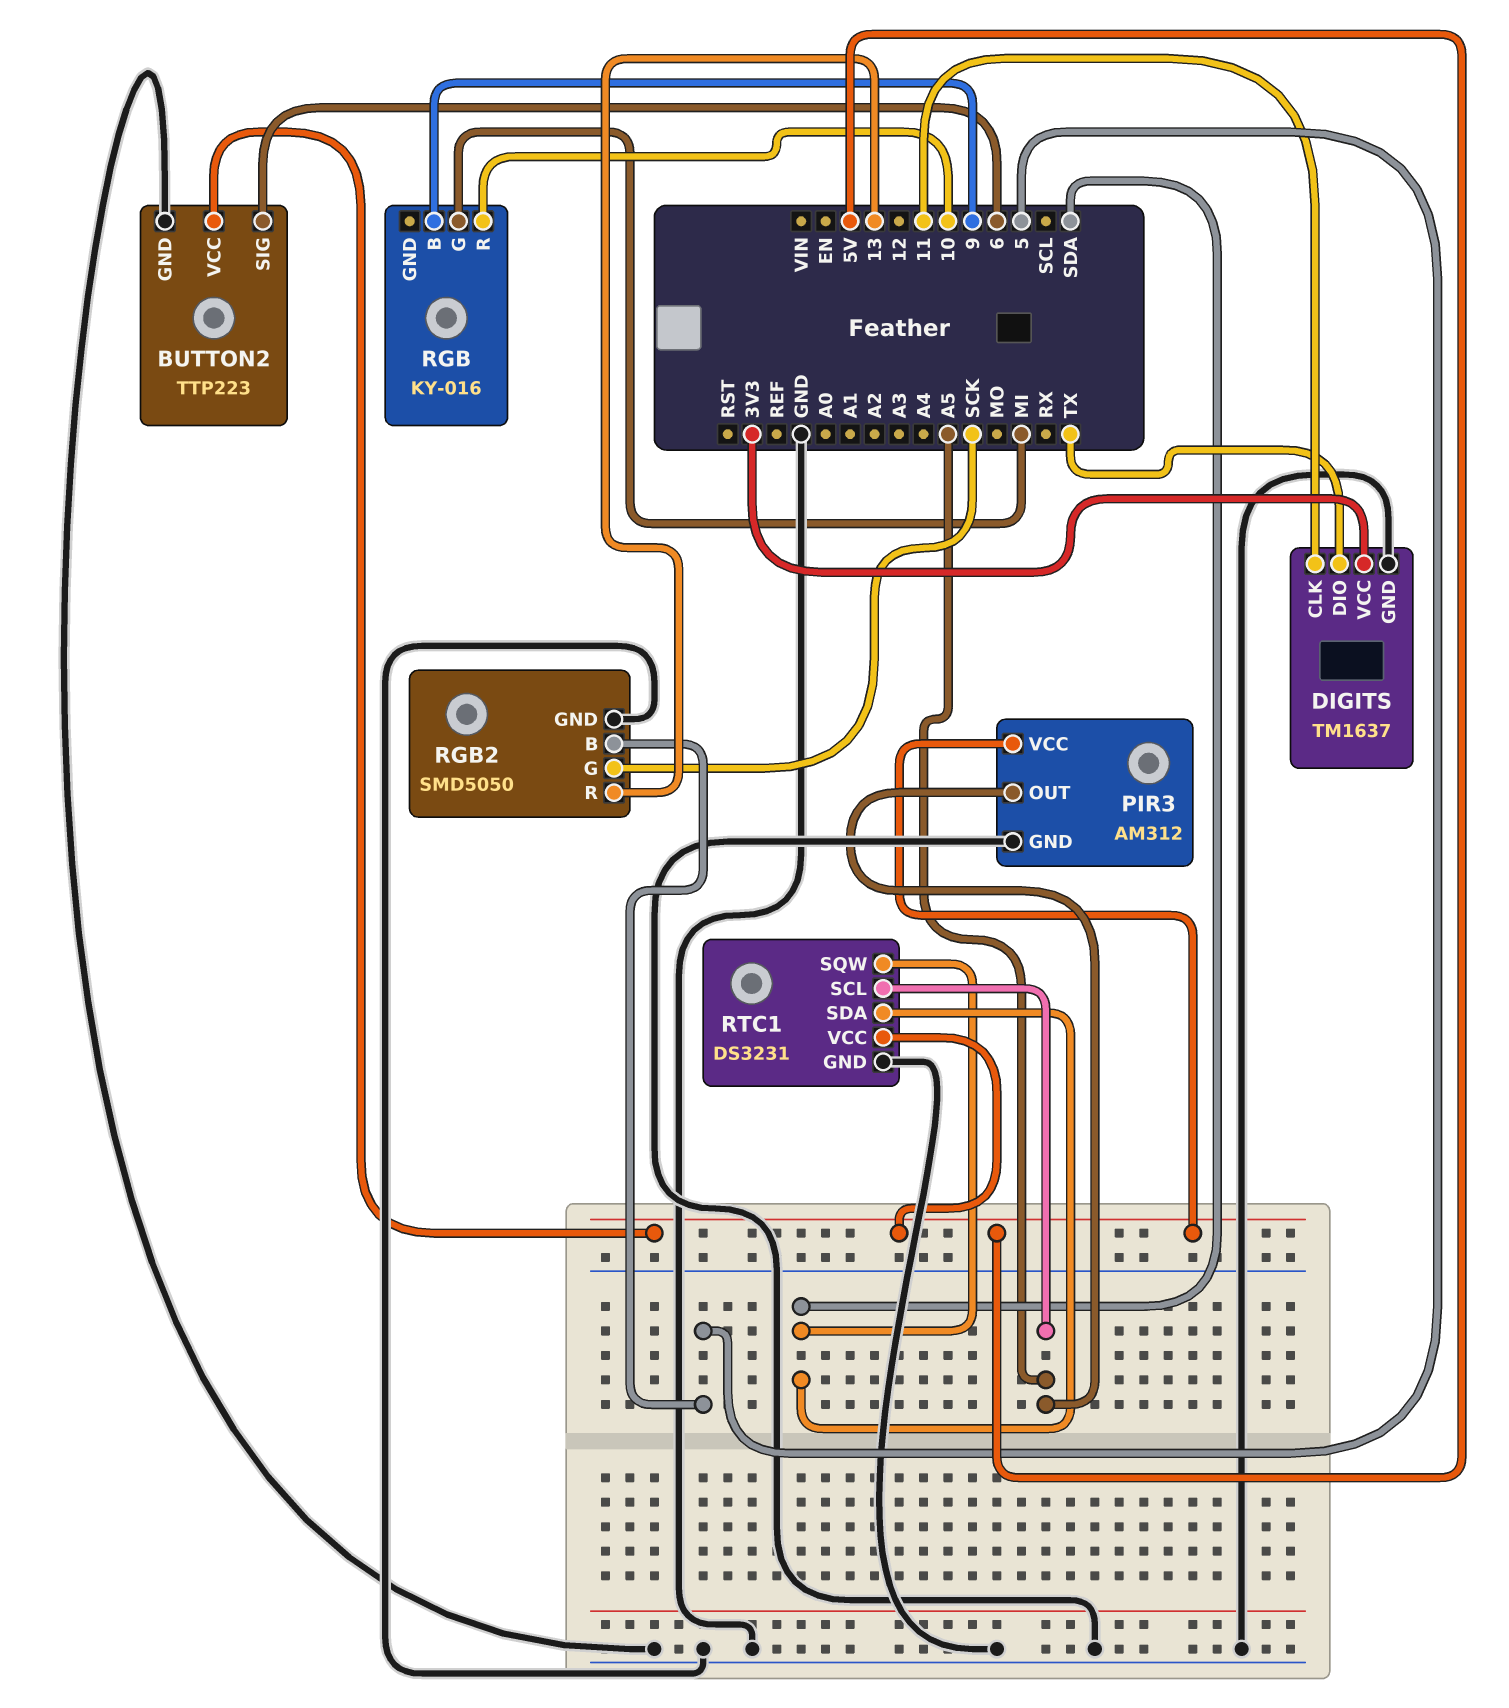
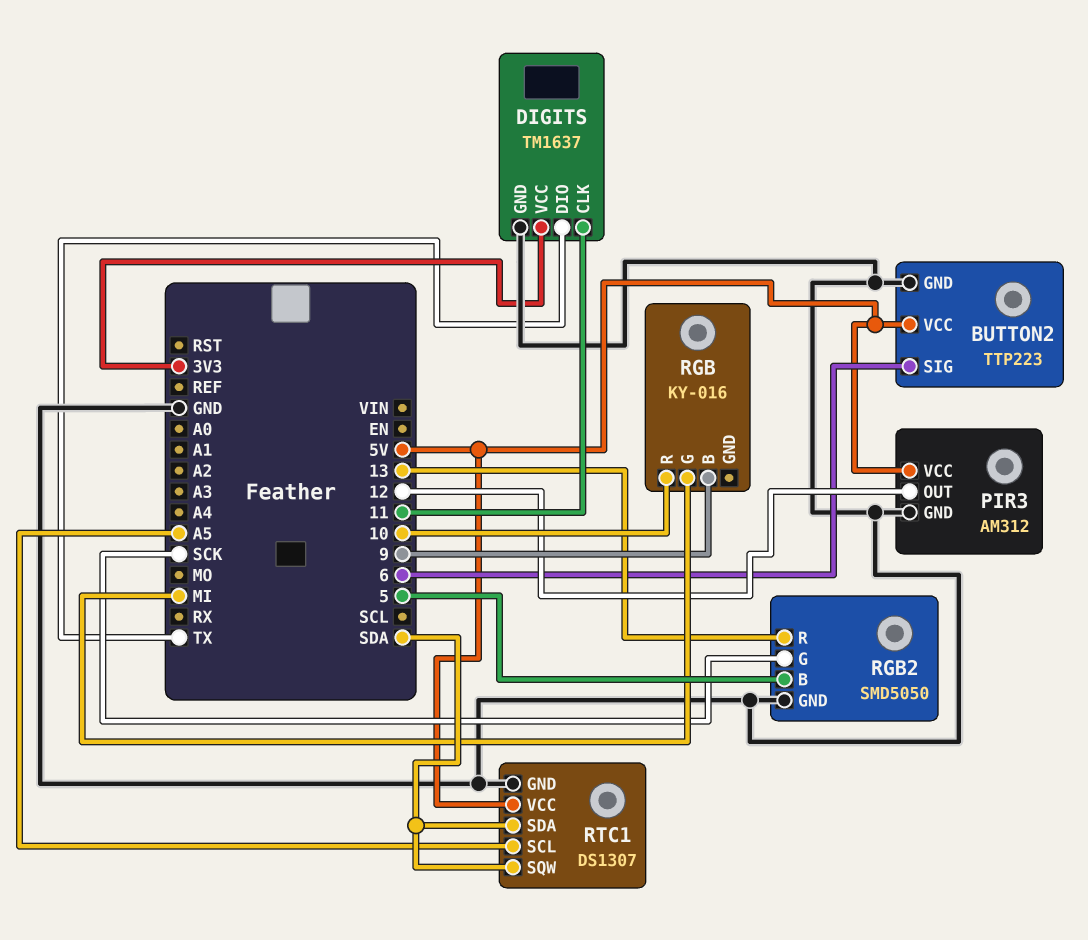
PIR3 pin OUT: A5 -> 12
RTC1: DS3231 -> DS1307

